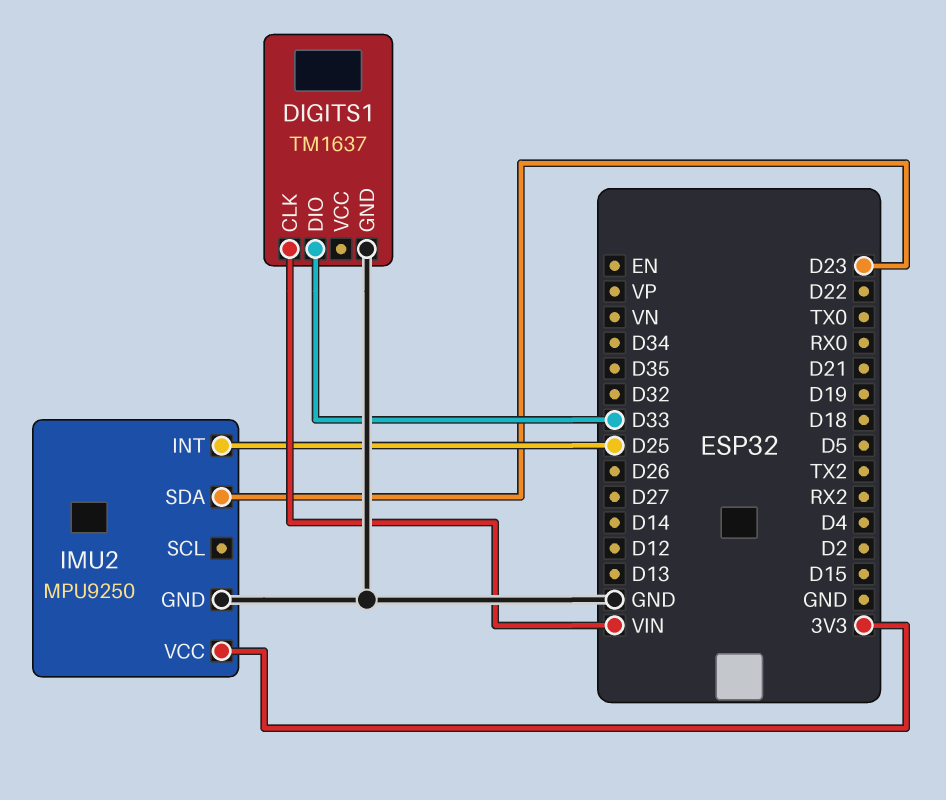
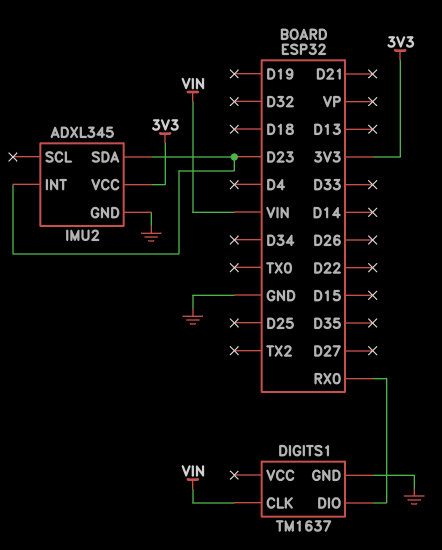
DIGITS1 pin DIO: D33 -> RX0
IMU2: MPU9250 -> ADXL345
IMU2 pin INT: D25 -> D23

